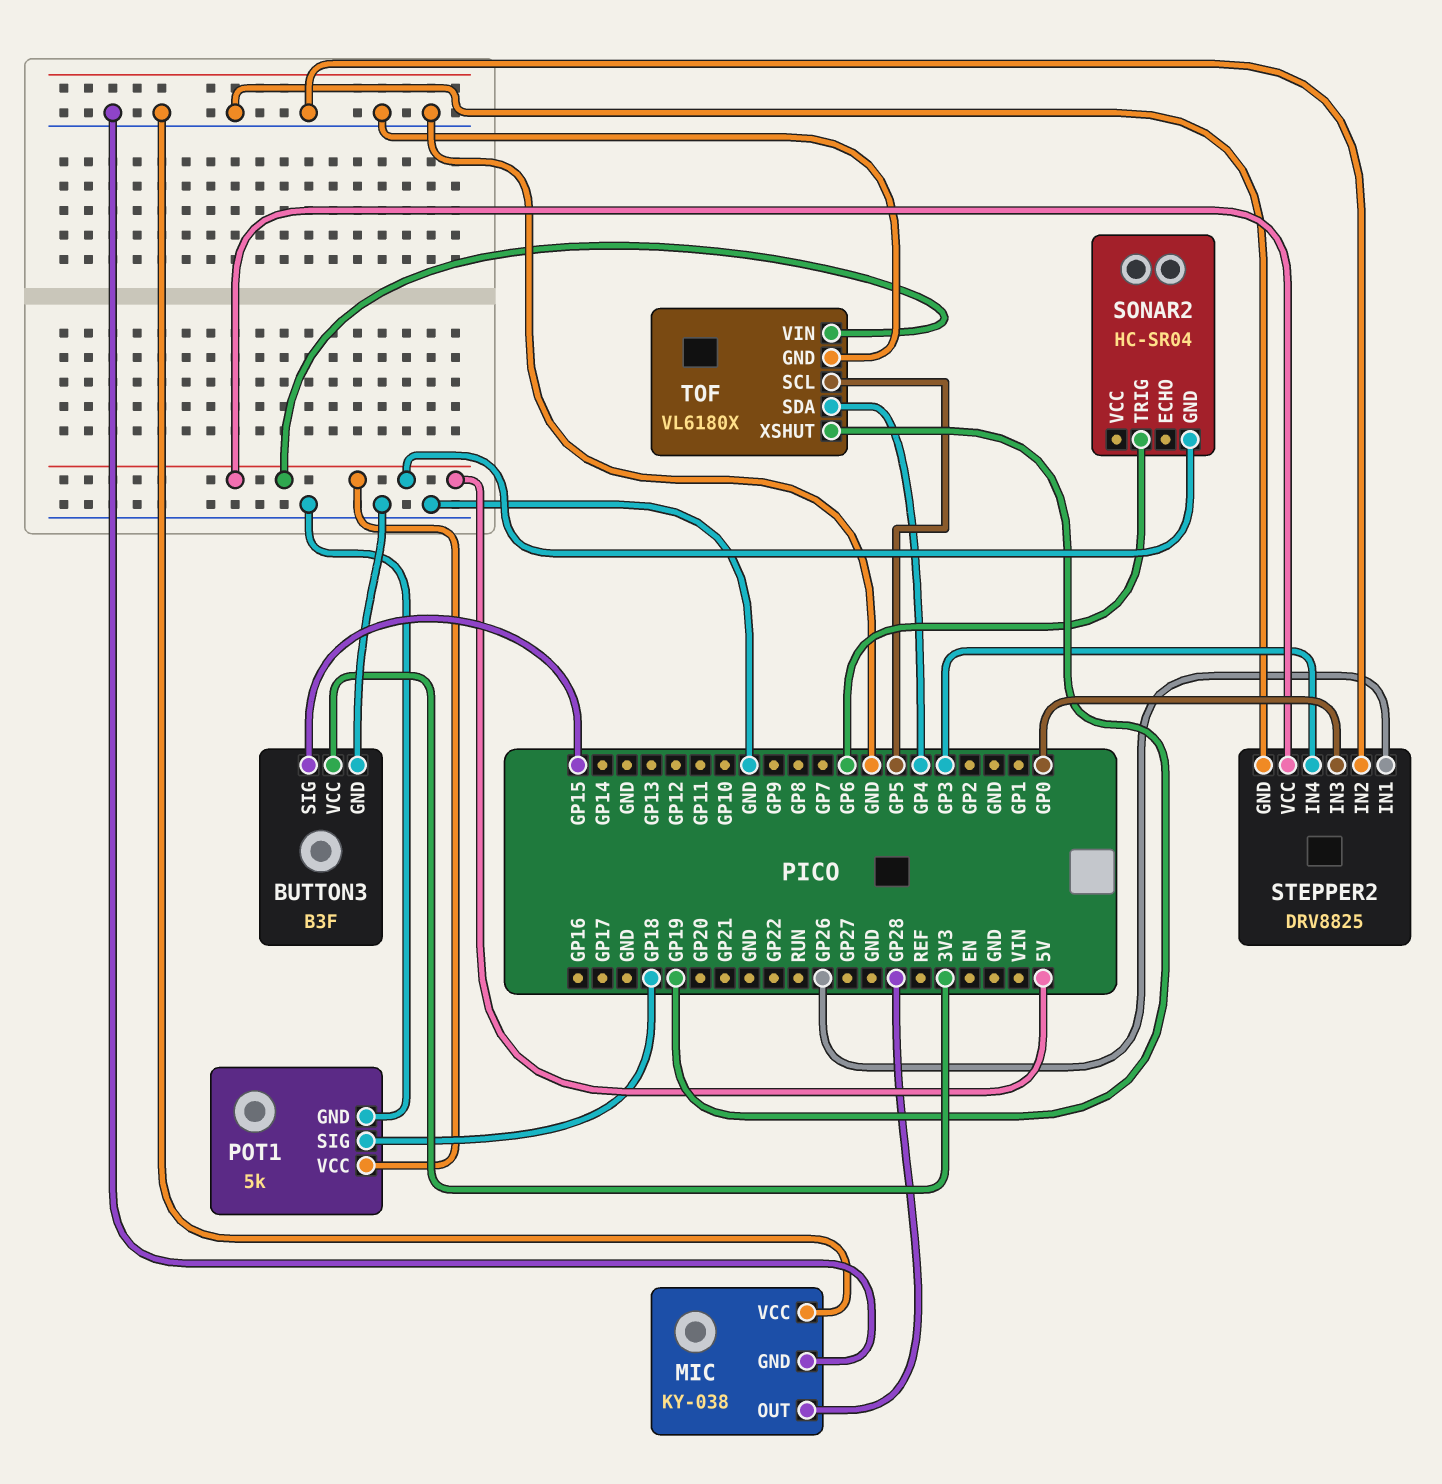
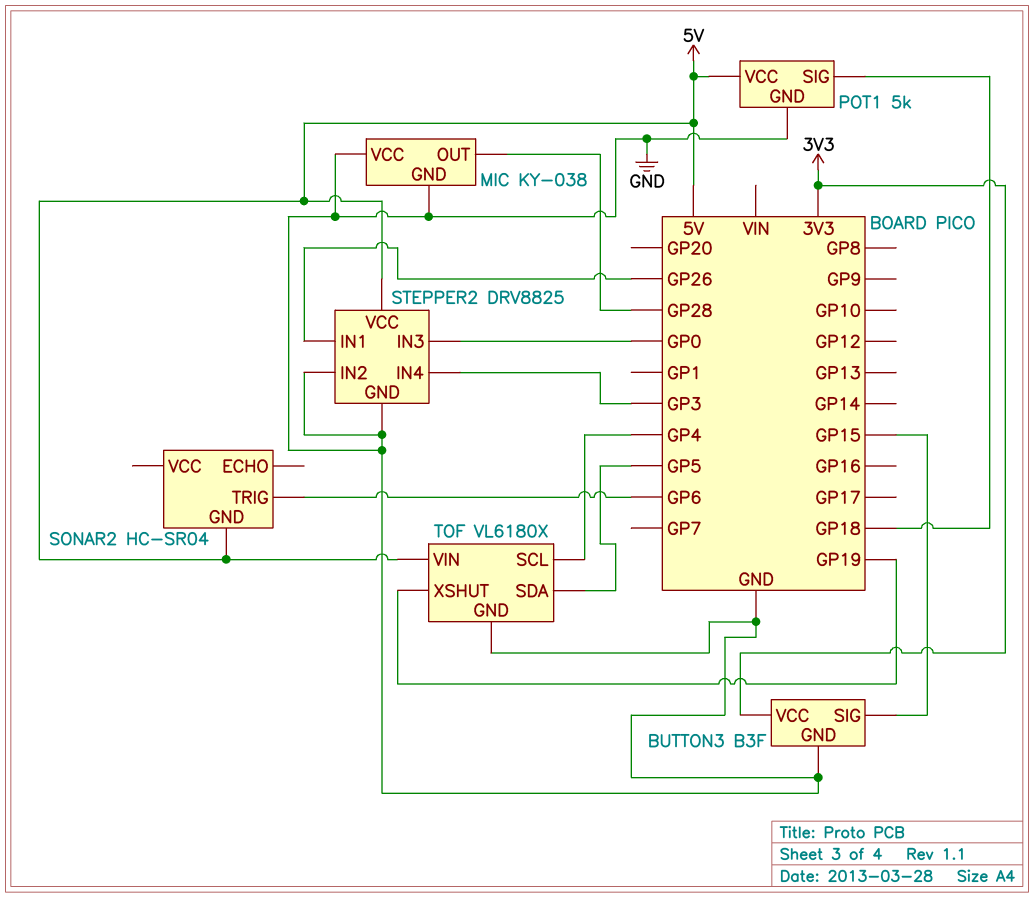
TOF pin SCL: GP5 -> GP4
TOF pin SDA: GP4 -> GP5

